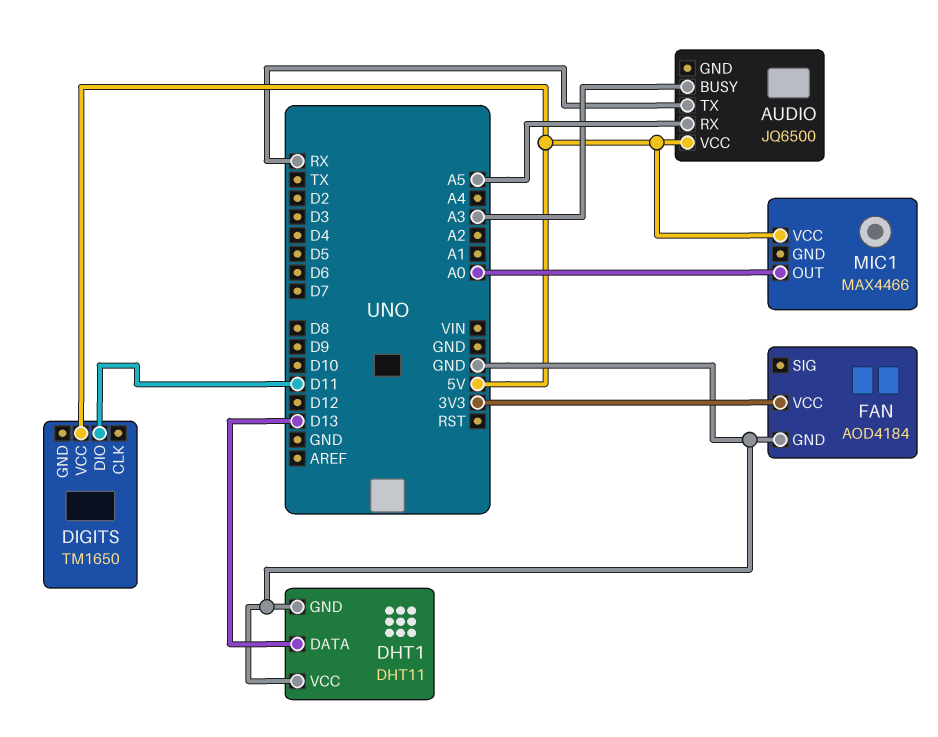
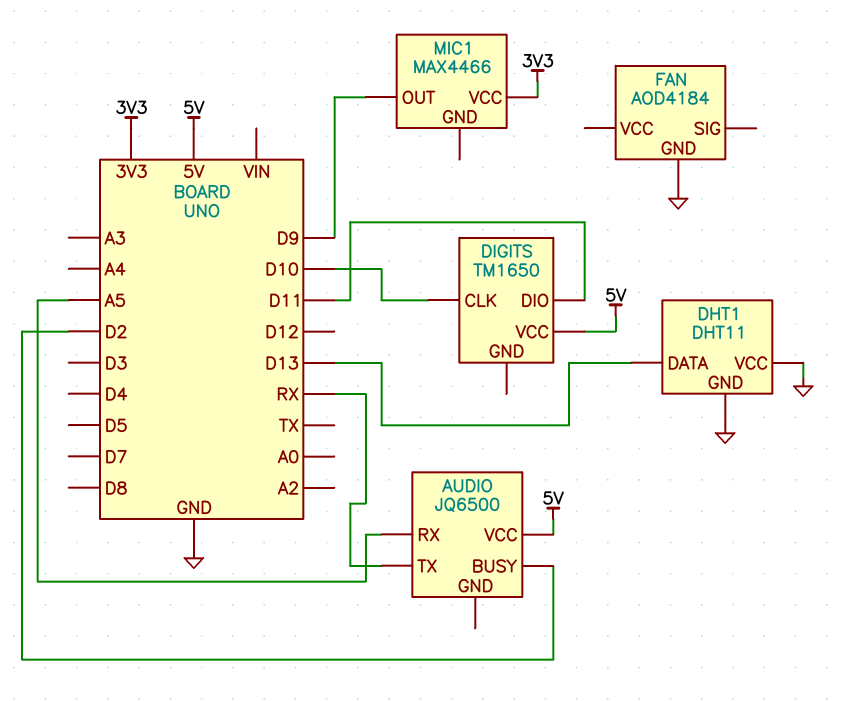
AUDIO pin BUSY: A3 -> D2
DIGITS pin CLK: none -> D10
FAN pin VCC: 3V3 -> none
MIC1 pin OUT: A0 -> D9
MIC1 pin VCC: 5V -> 3V3

